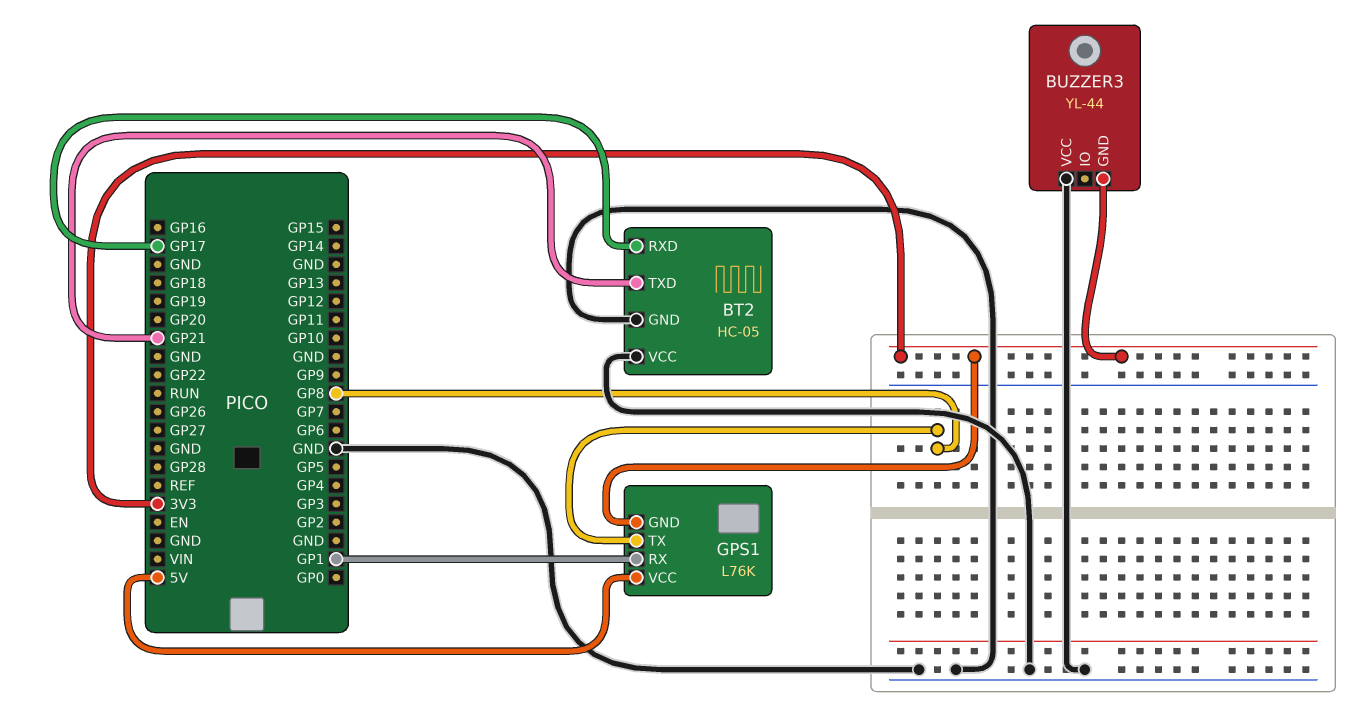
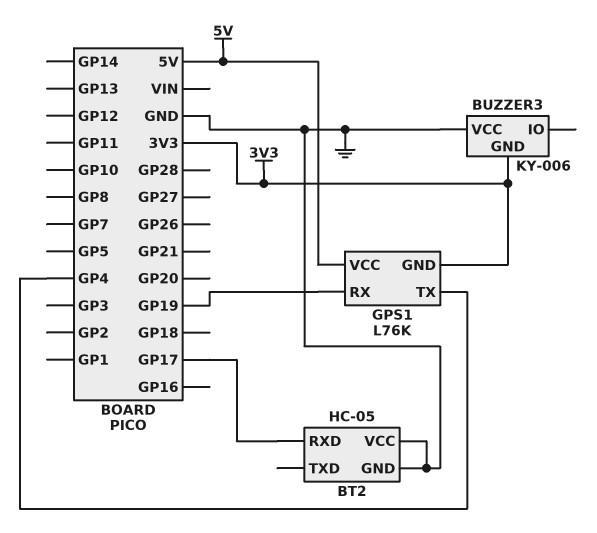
BT2 pin TXD: GP21 -> none
BUZZER3: YL-44 -> KY-006
GPS1 pin RX: GP1 -> GP19
GPS1 pin TX: GP8 -> GP4

